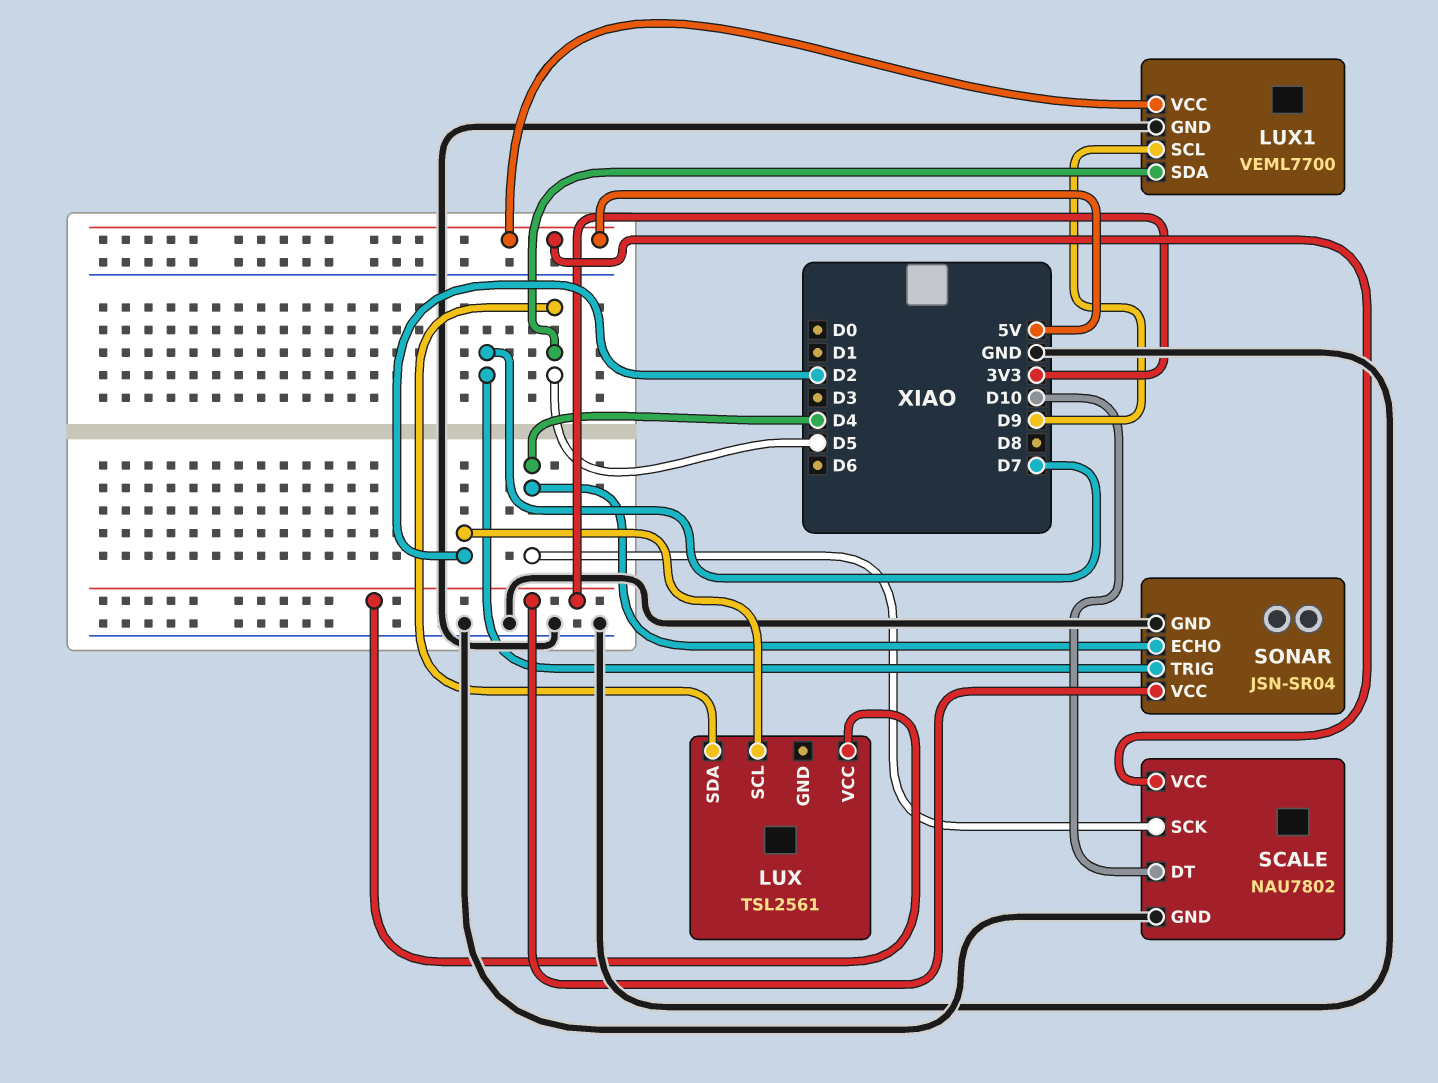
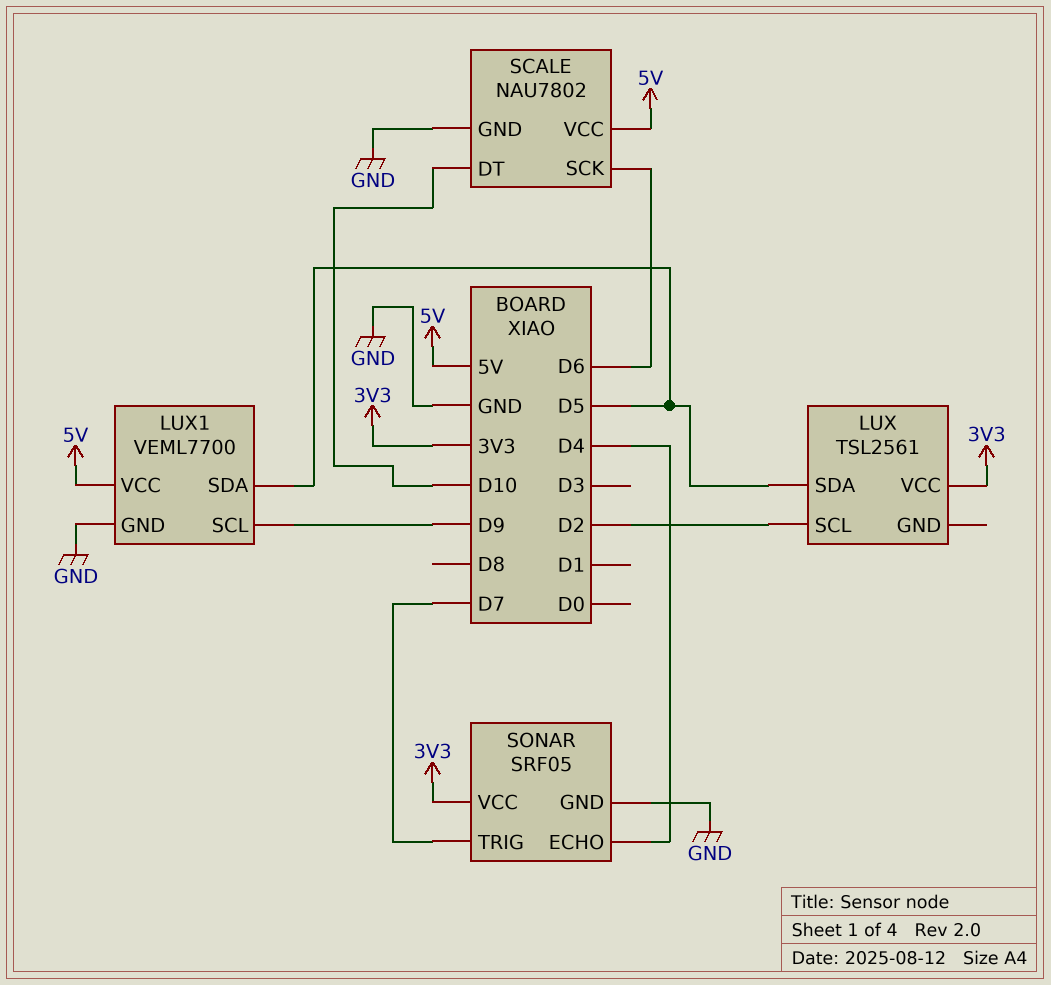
SCALE pin SCK: D4 -> D6
SONAR: JSN-SR04 -> SRF05

